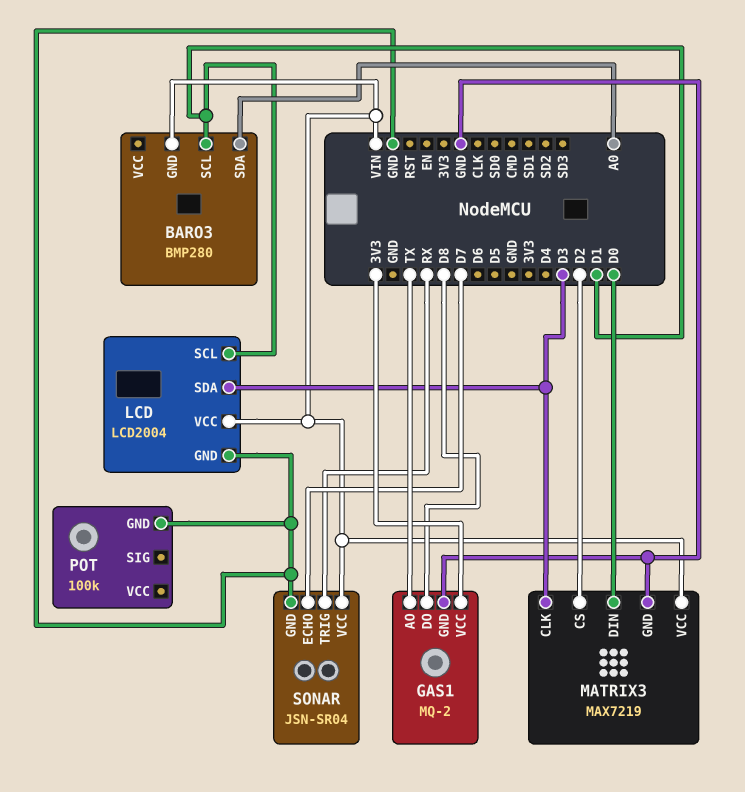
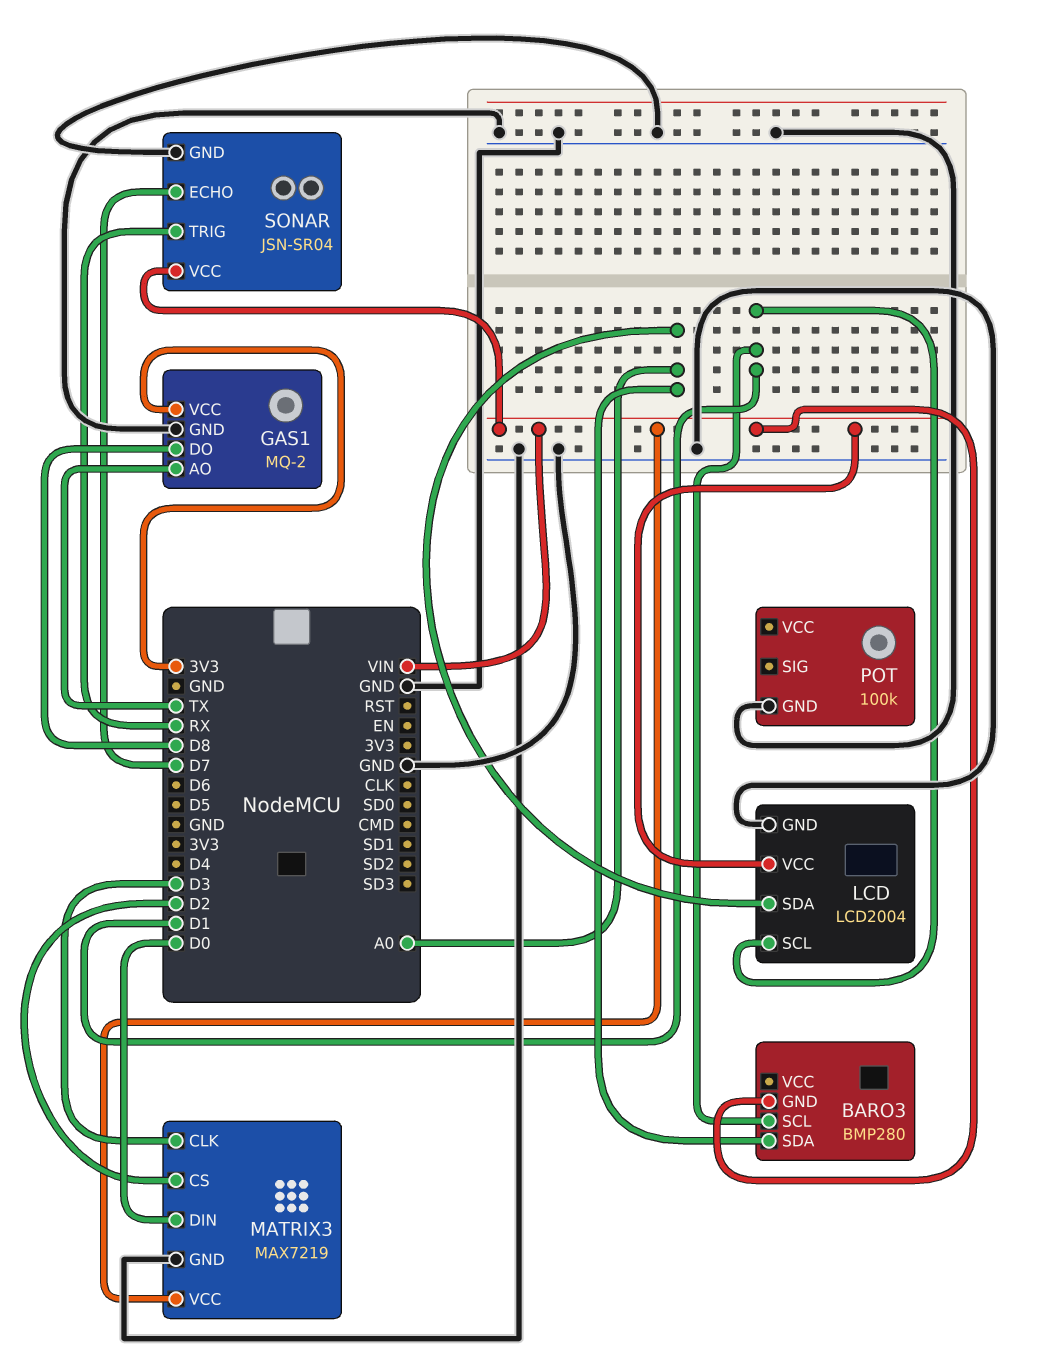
LCD pin SDA: D3 -> A0

